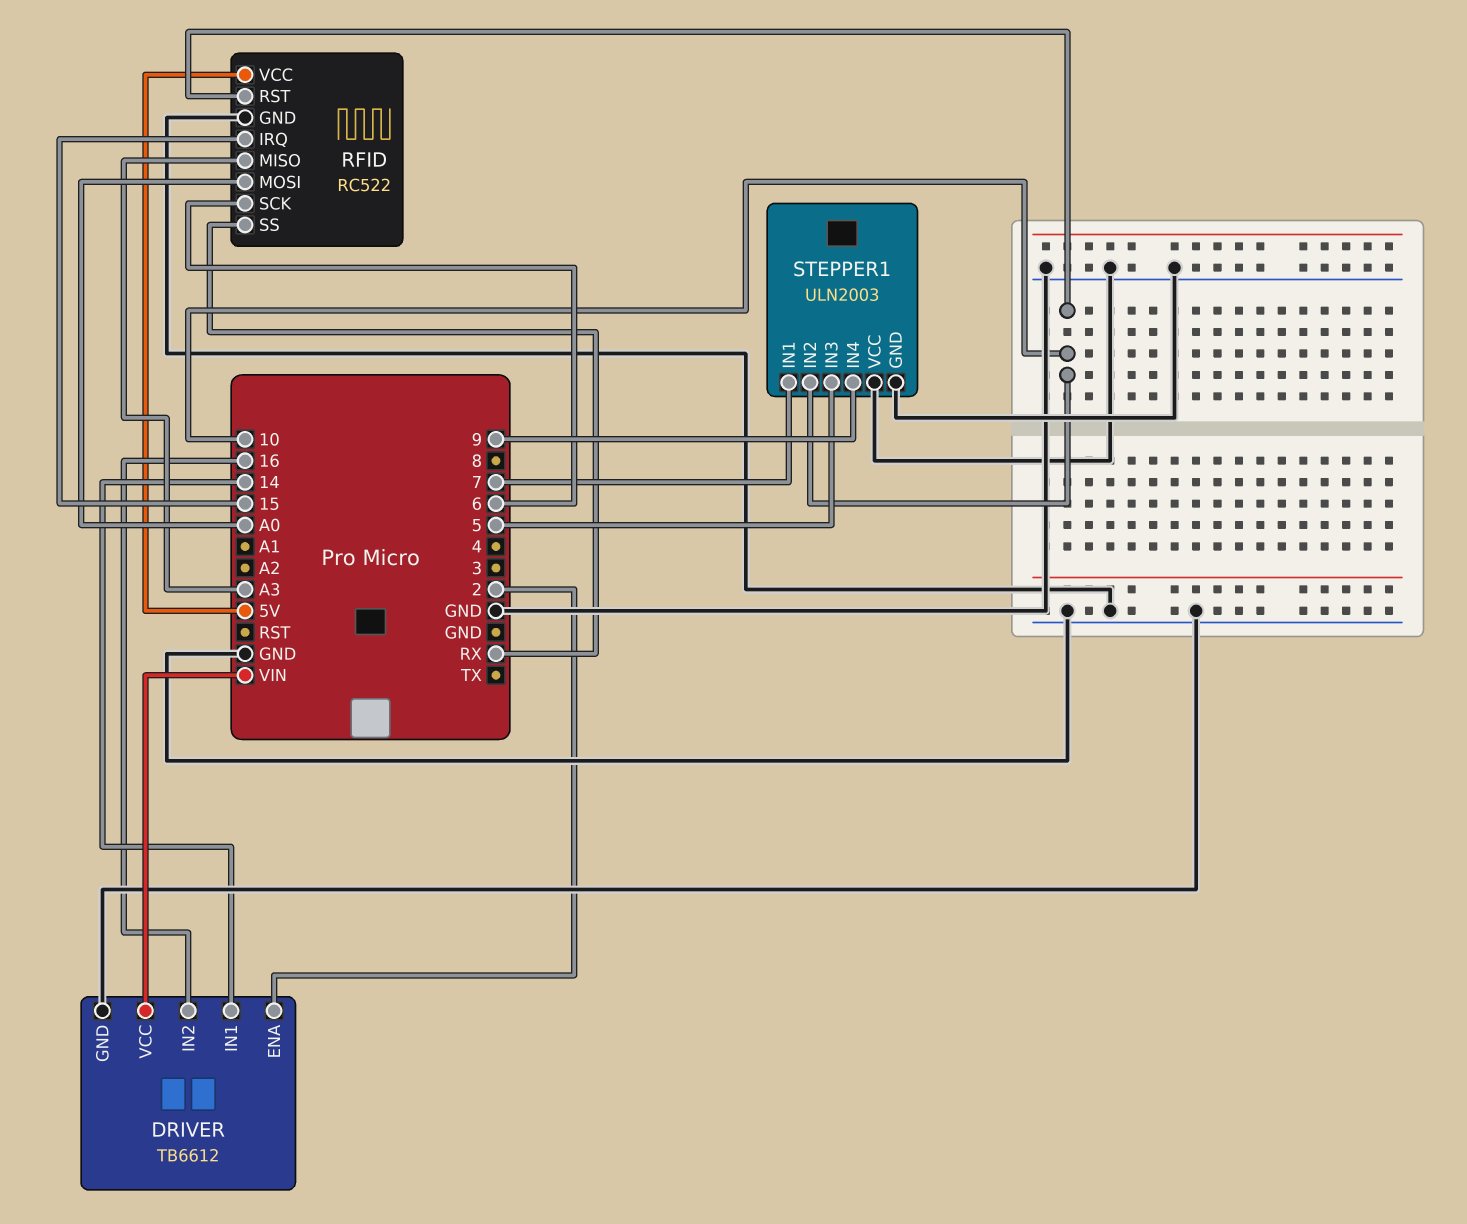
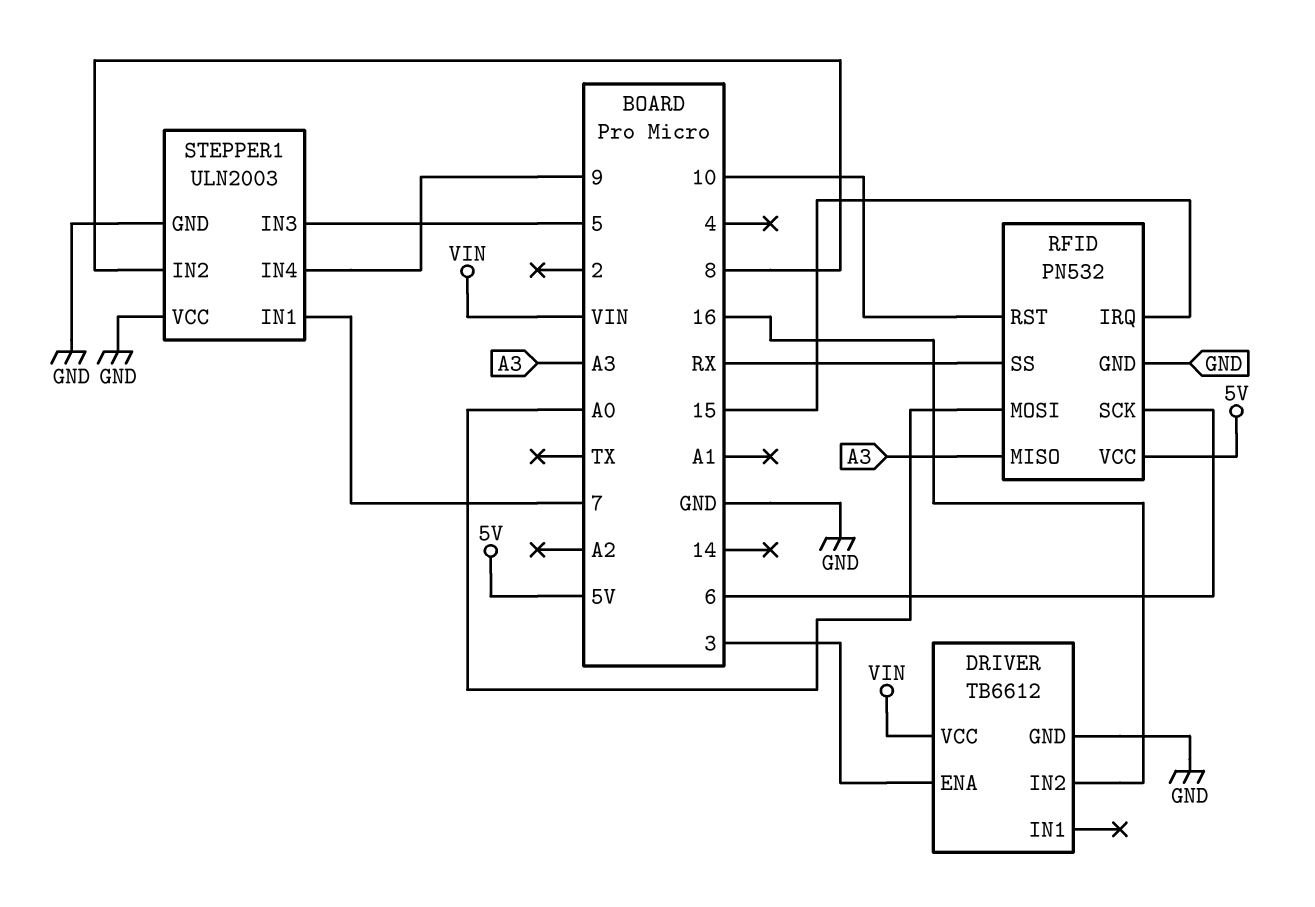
DRIVER pin ENA: 2 -> 3
DRIVER pin IN1: 14 -> none
RFID: RC522 -> PN532
STEPPER1 pin IN2: 10 -> 8

